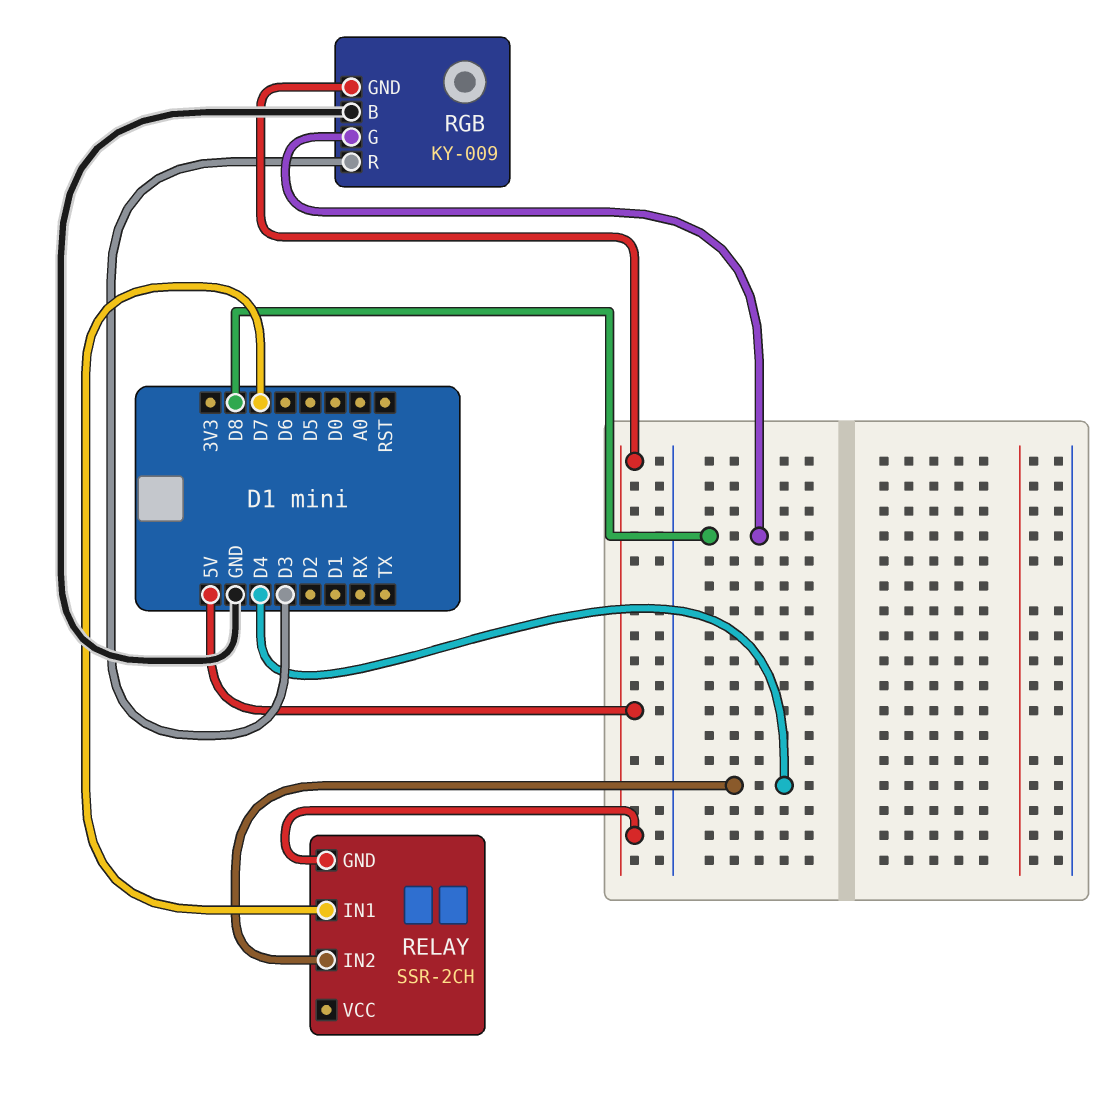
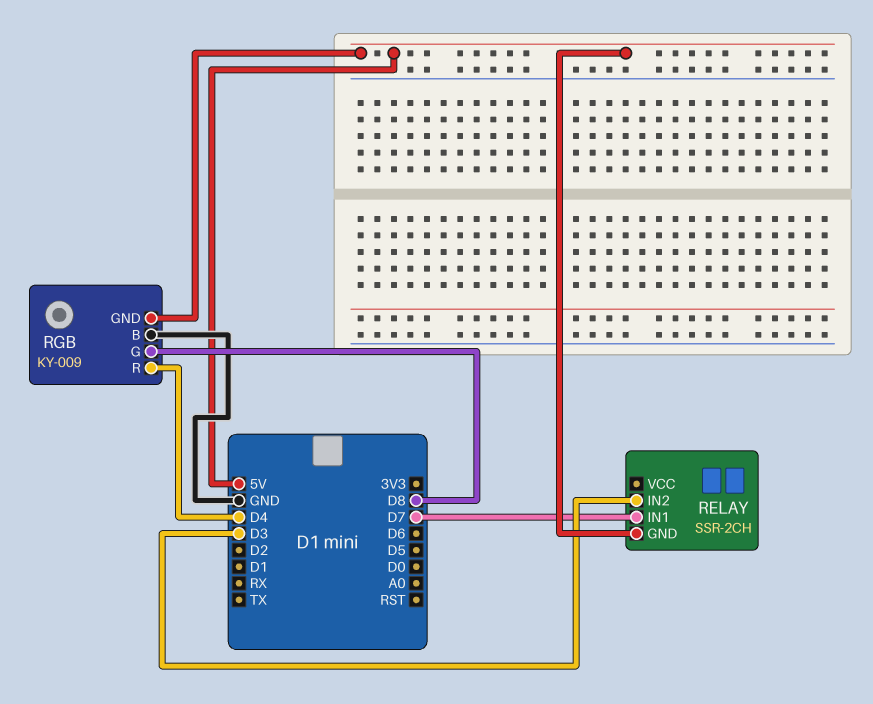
RELAY pin IN2: D4 -> D3
RGB pin R: D3 -> D4

